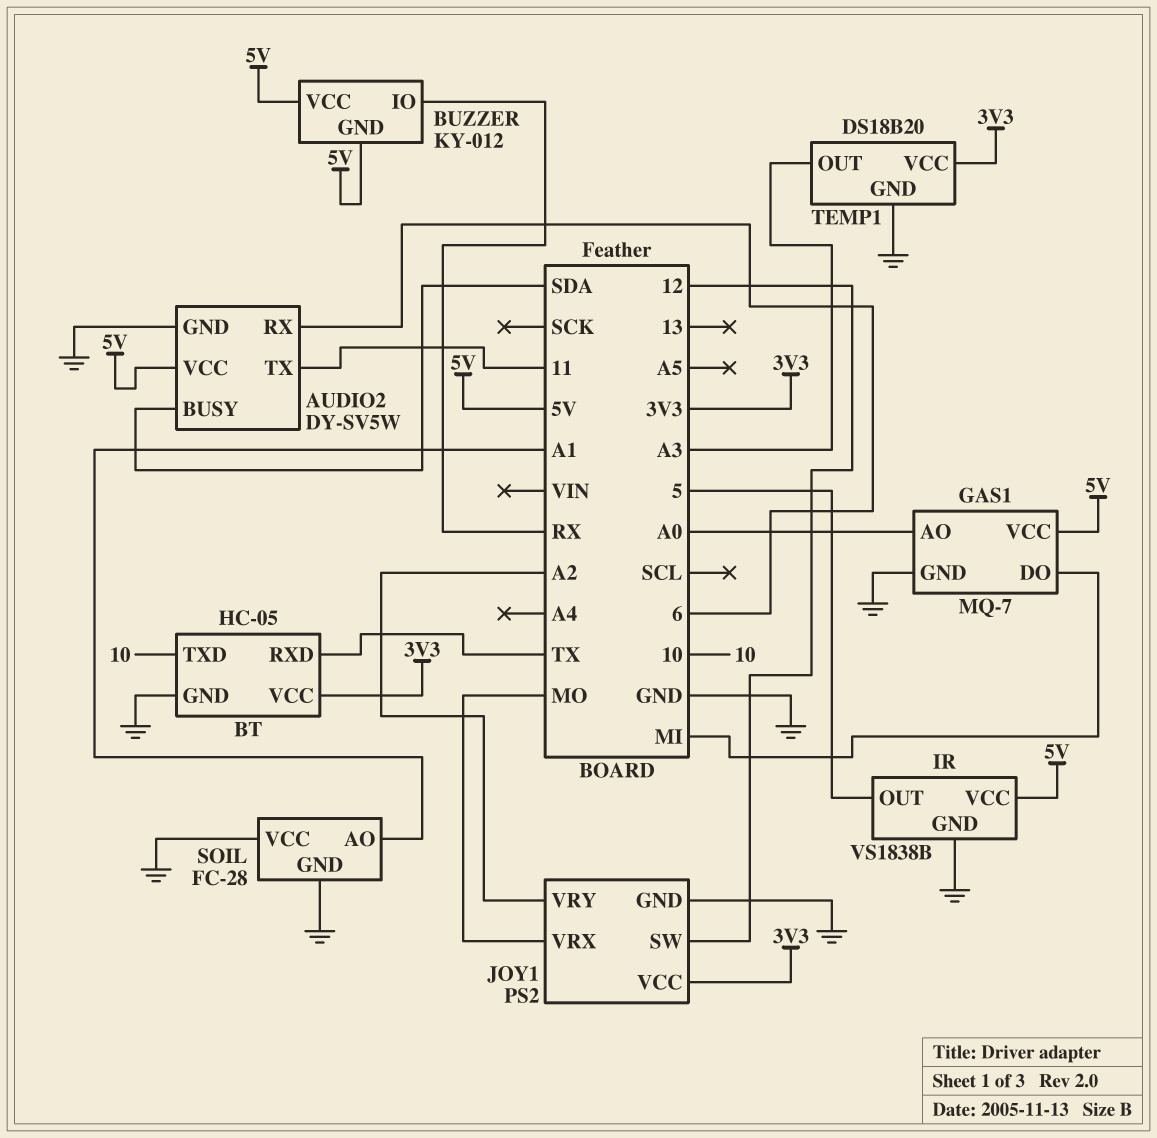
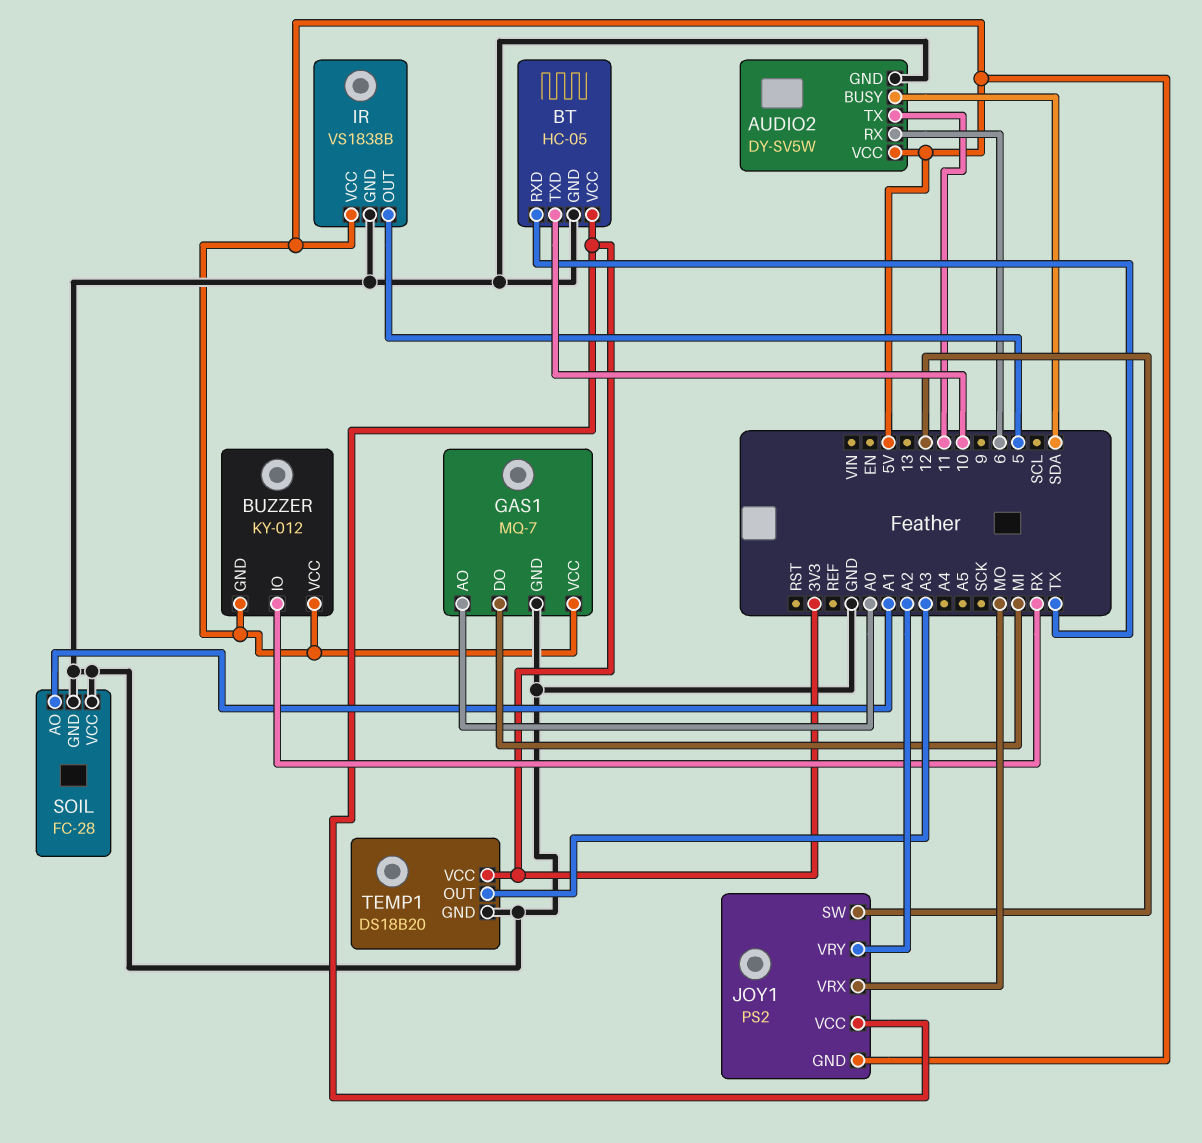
JOY1 pin GND: GND -> 5V

